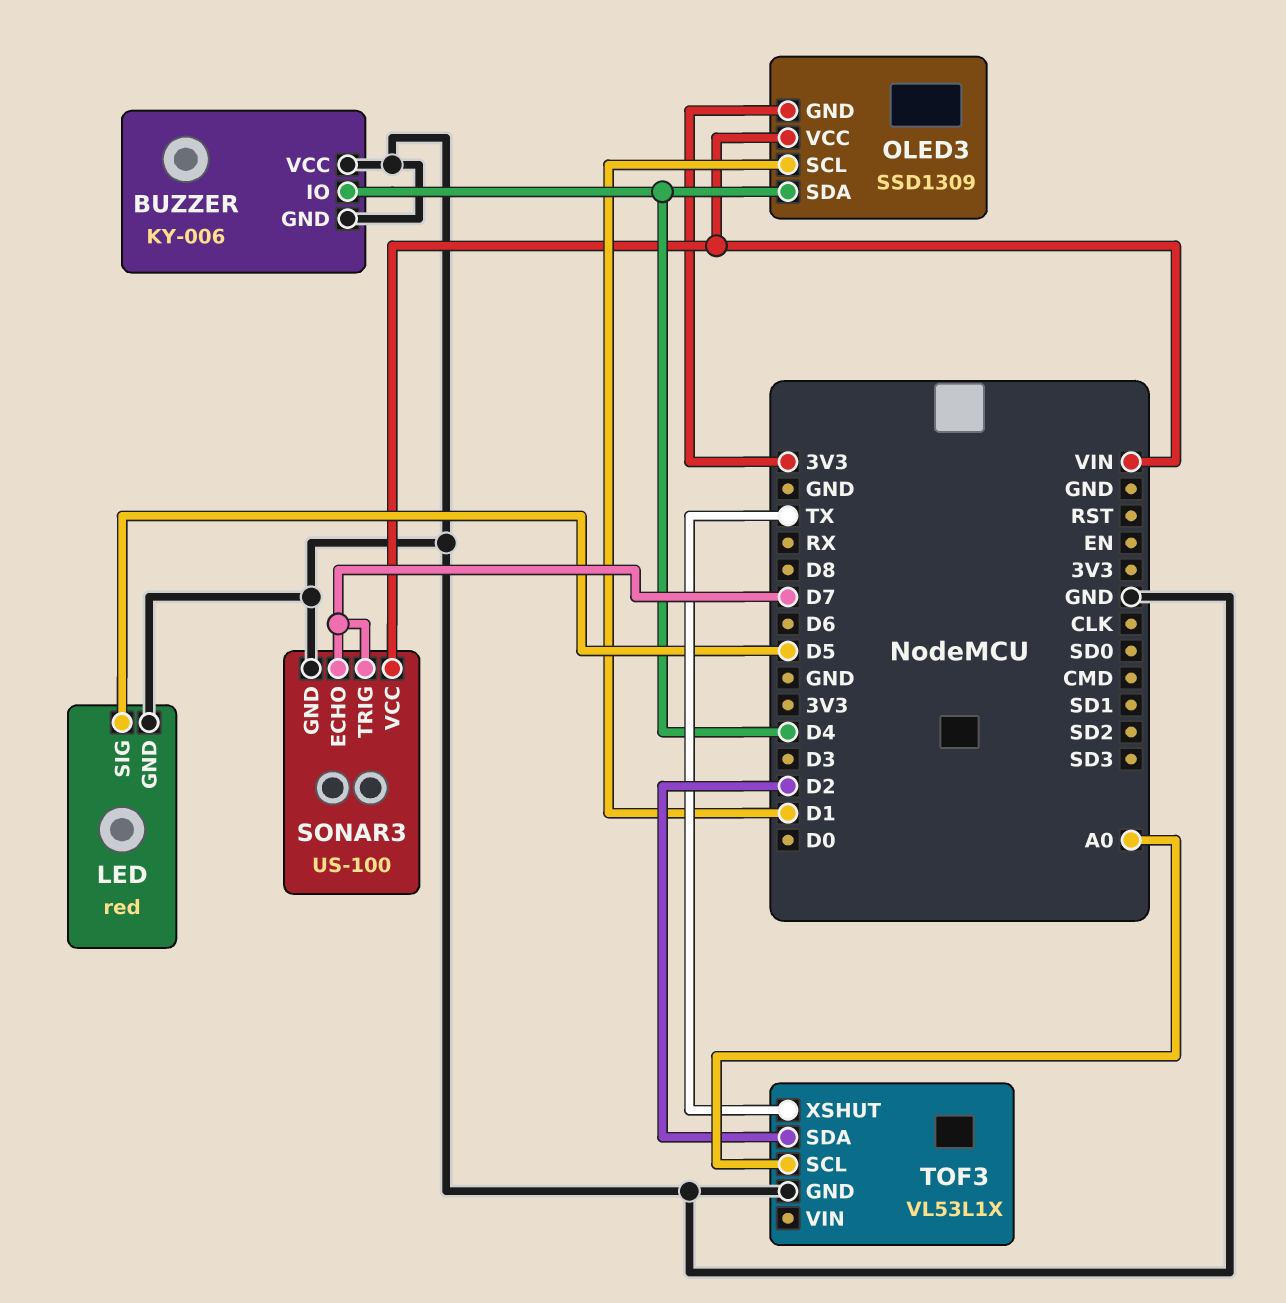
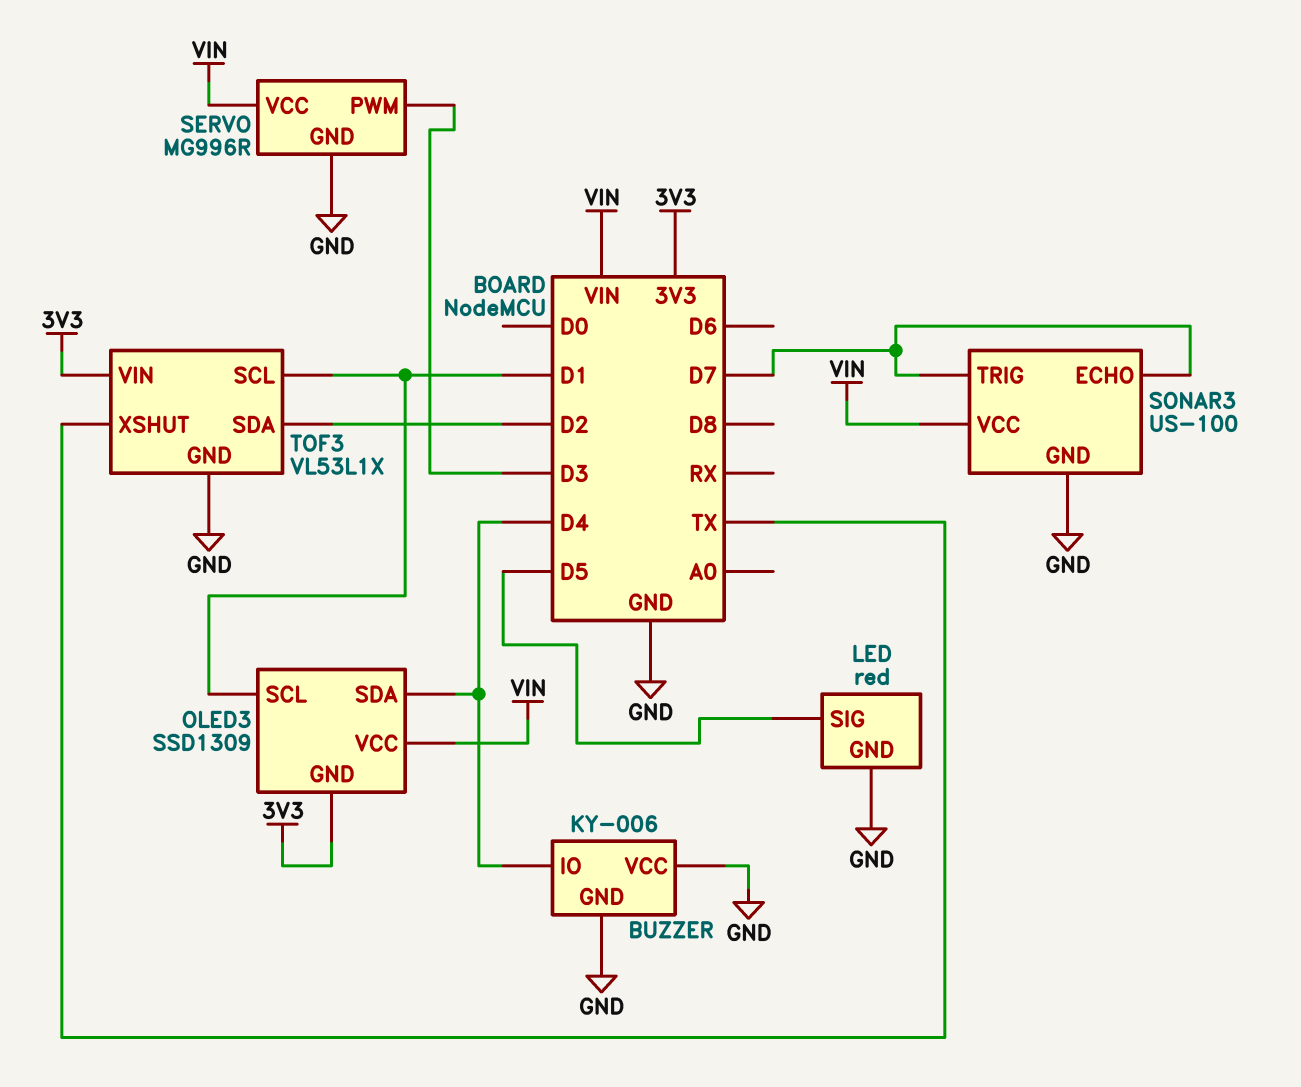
SERVO: none -> MG996R
SERVO pin GND: none -> GND
SERVO pin PWM: none -> D3
SERVO pin VCC: none -> VIN
TOF3 pin SCL: A0 -> D1
TOF3 pin VIN: none -> 3V3

